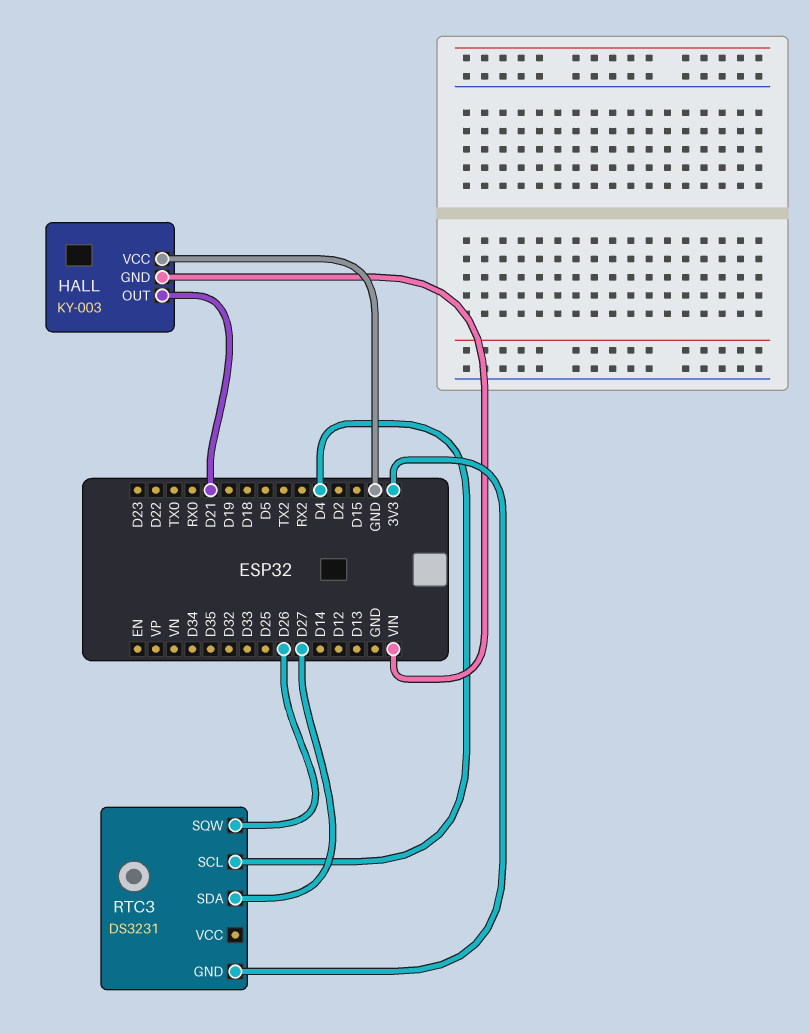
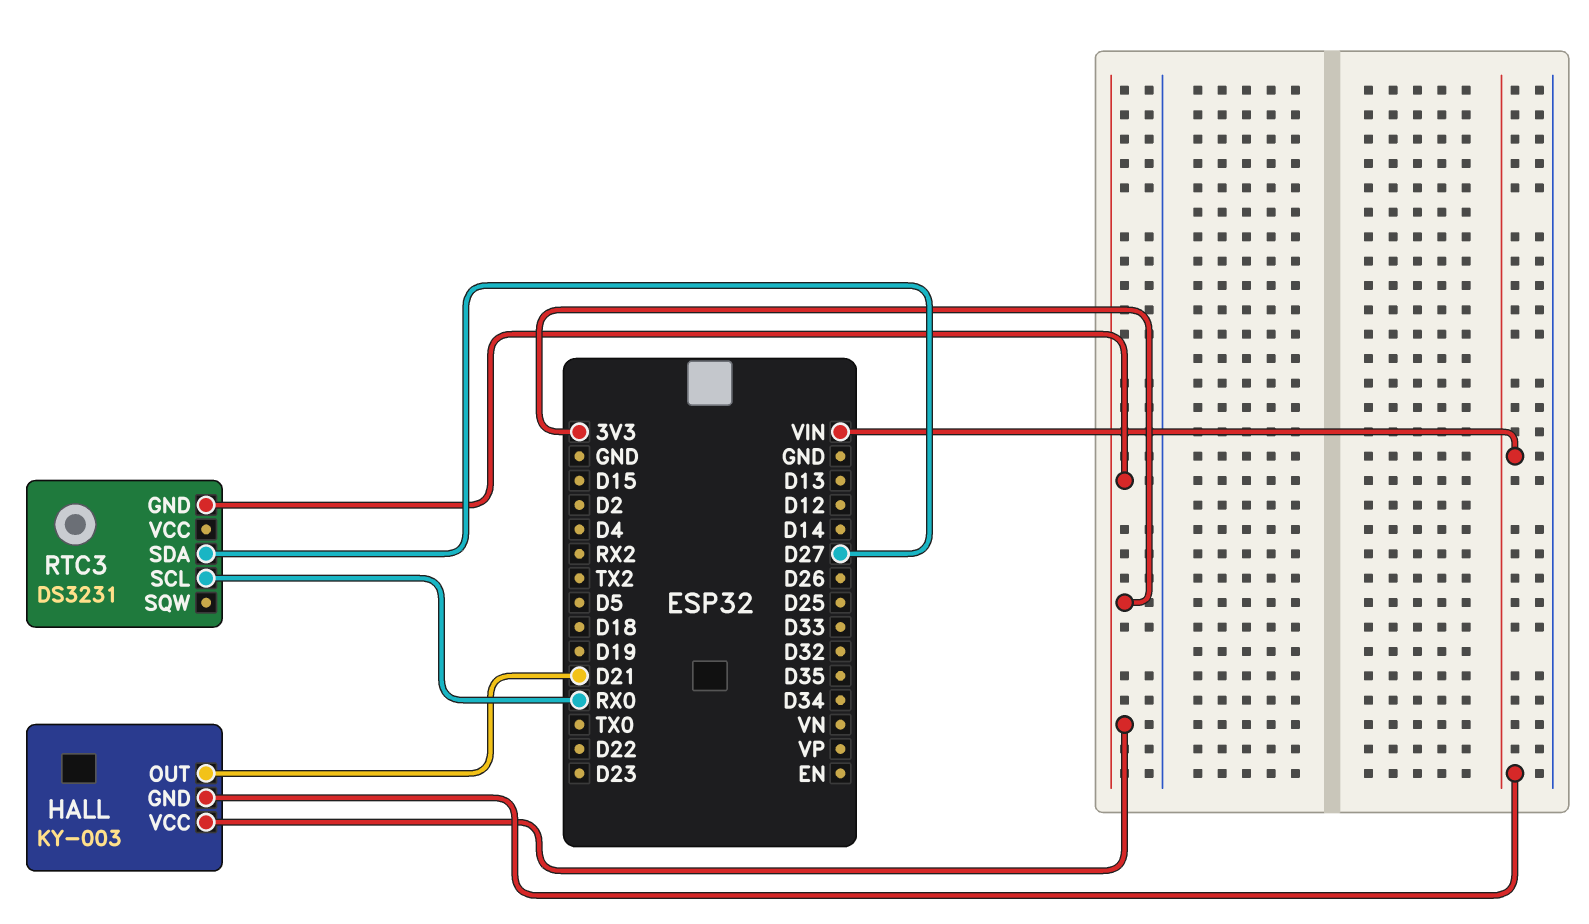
HALL pin VCC: GND -> 3V3
RTC3 pin SCL: D4 -> RX0
RTC3 pin SQW: D26 -> none

